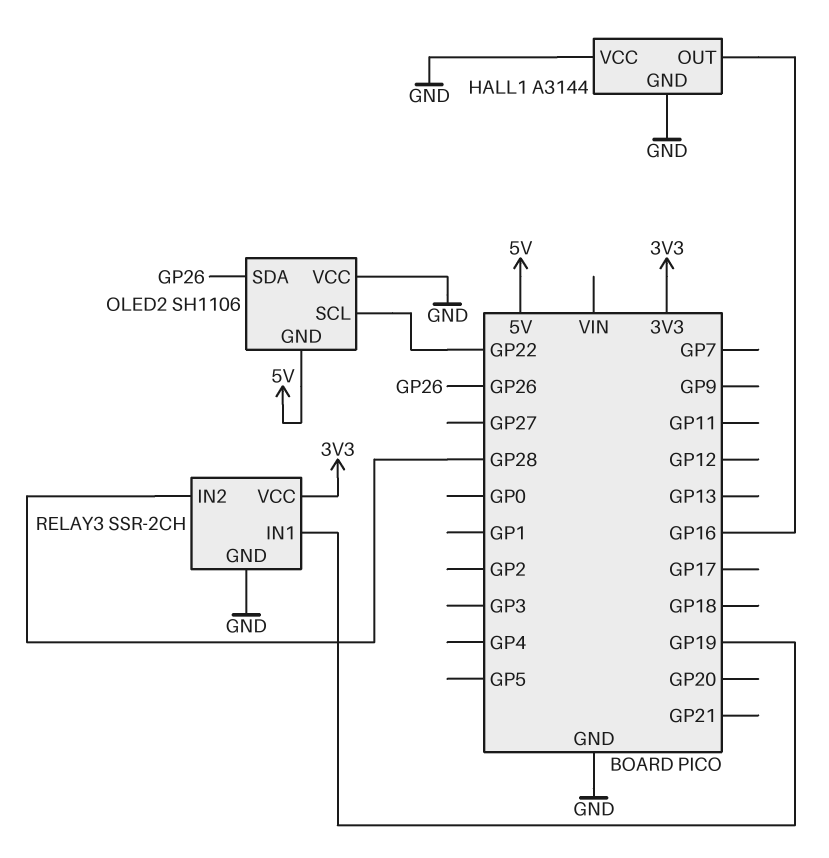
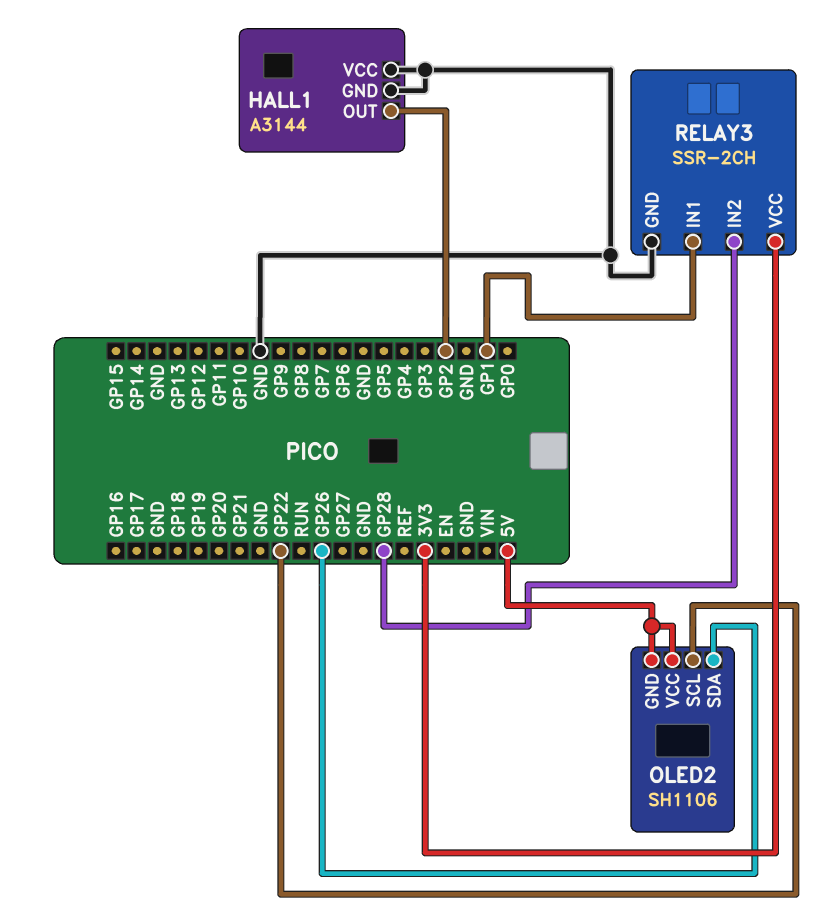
HALL1 pin OUT: GP16 -> GP2
OLED2 pin VCC: GND -> 5V
RELAY3 pin IN1: GP19 -> GP1

